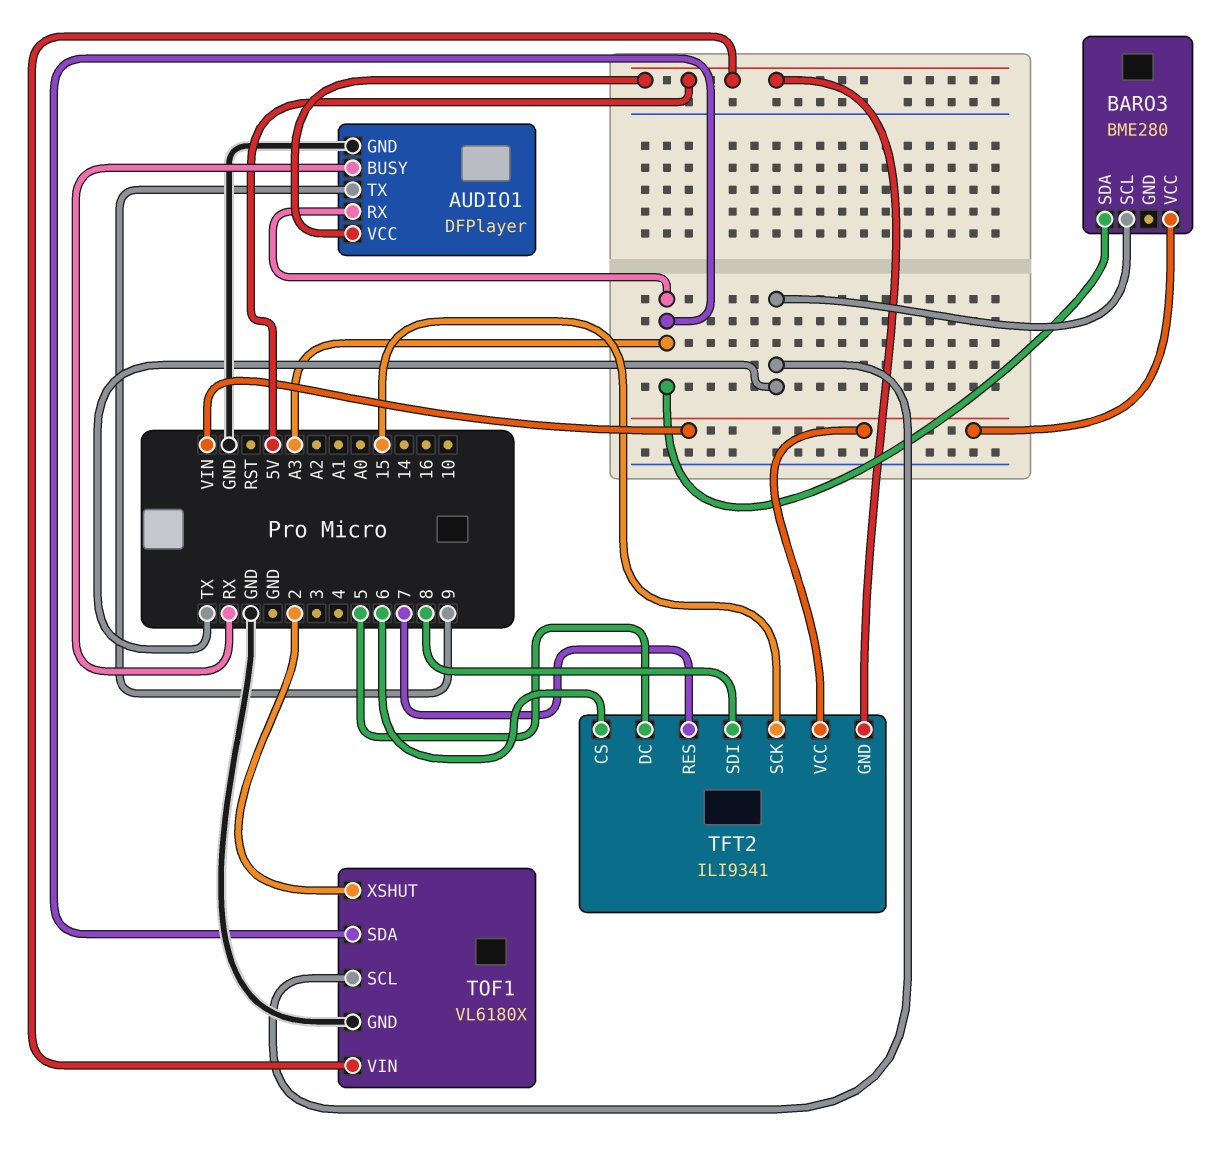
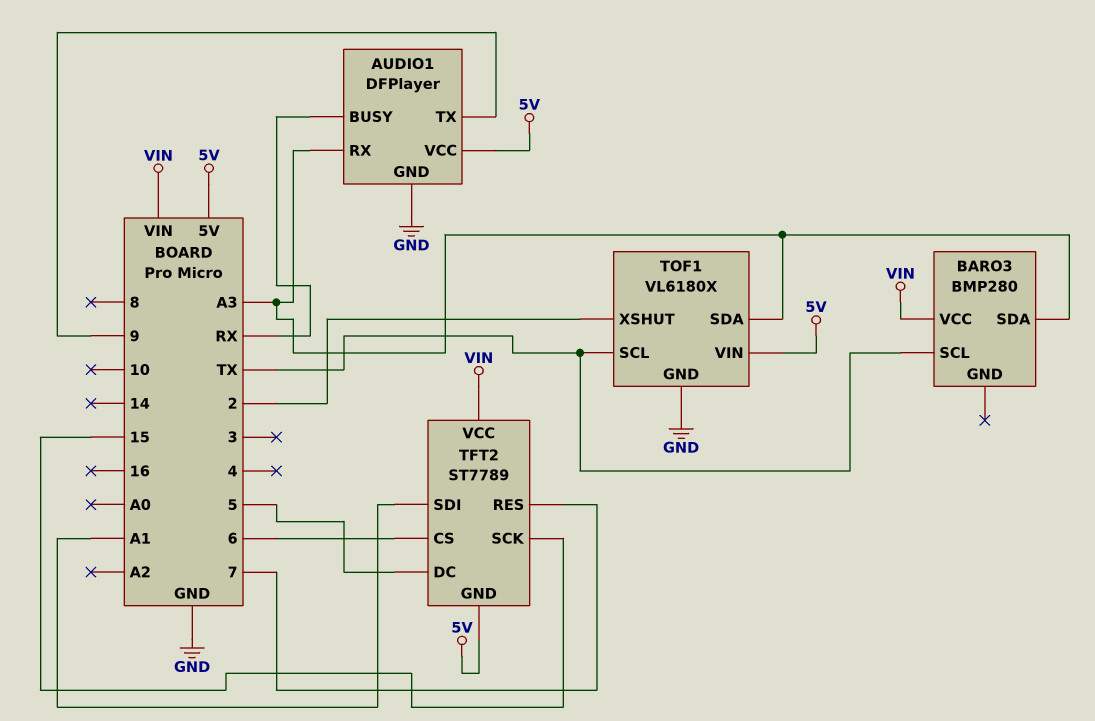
BARO3: BME280 -> BMP280
TFT2: ILI9341 -> ST7789
TFT2 pin SDI: 8 -> A1

